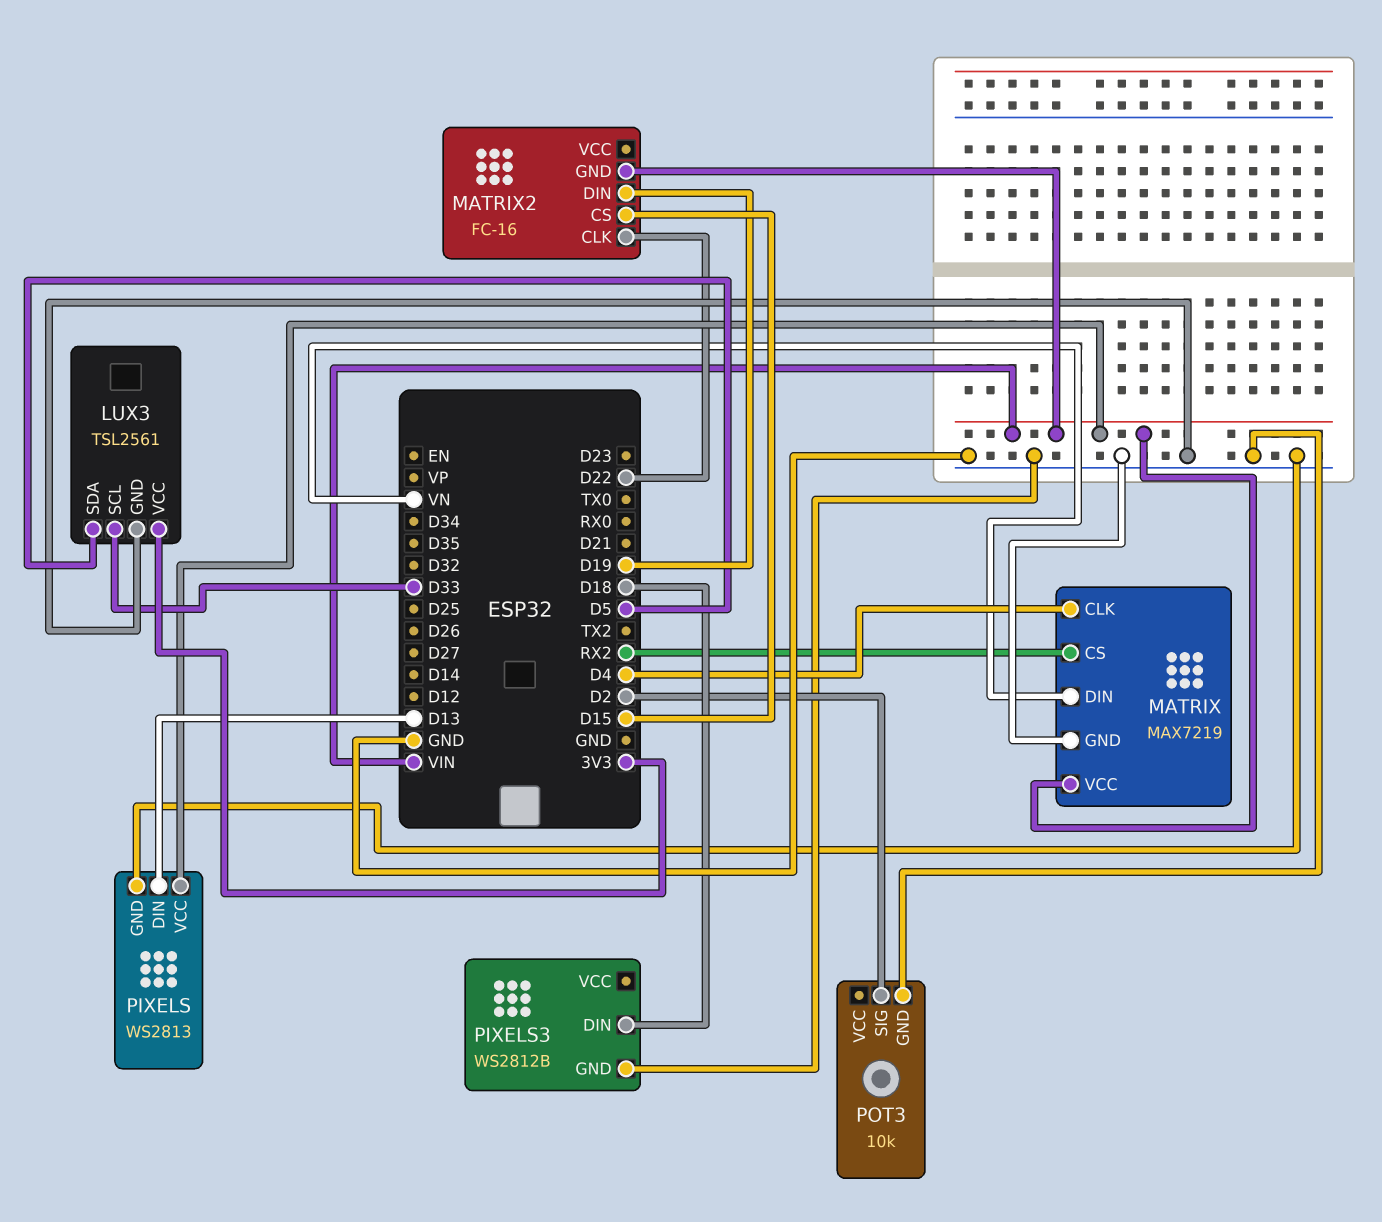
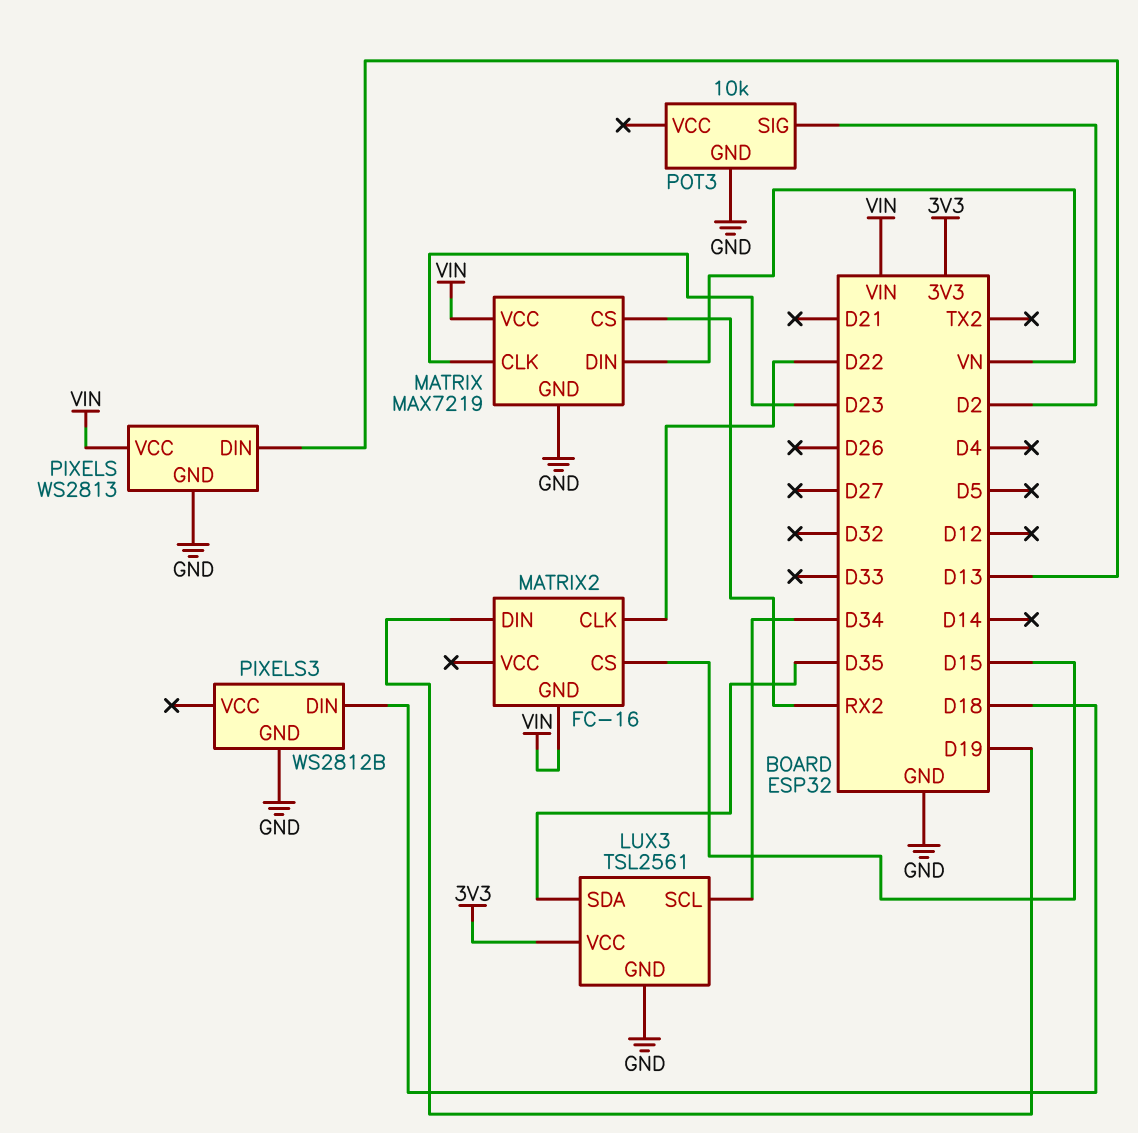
LUX3 pin SCL: D33 -> D34
LUX3 pin SDA: D5 -> D35
MATRIX pin CLK: D4 -> D23

